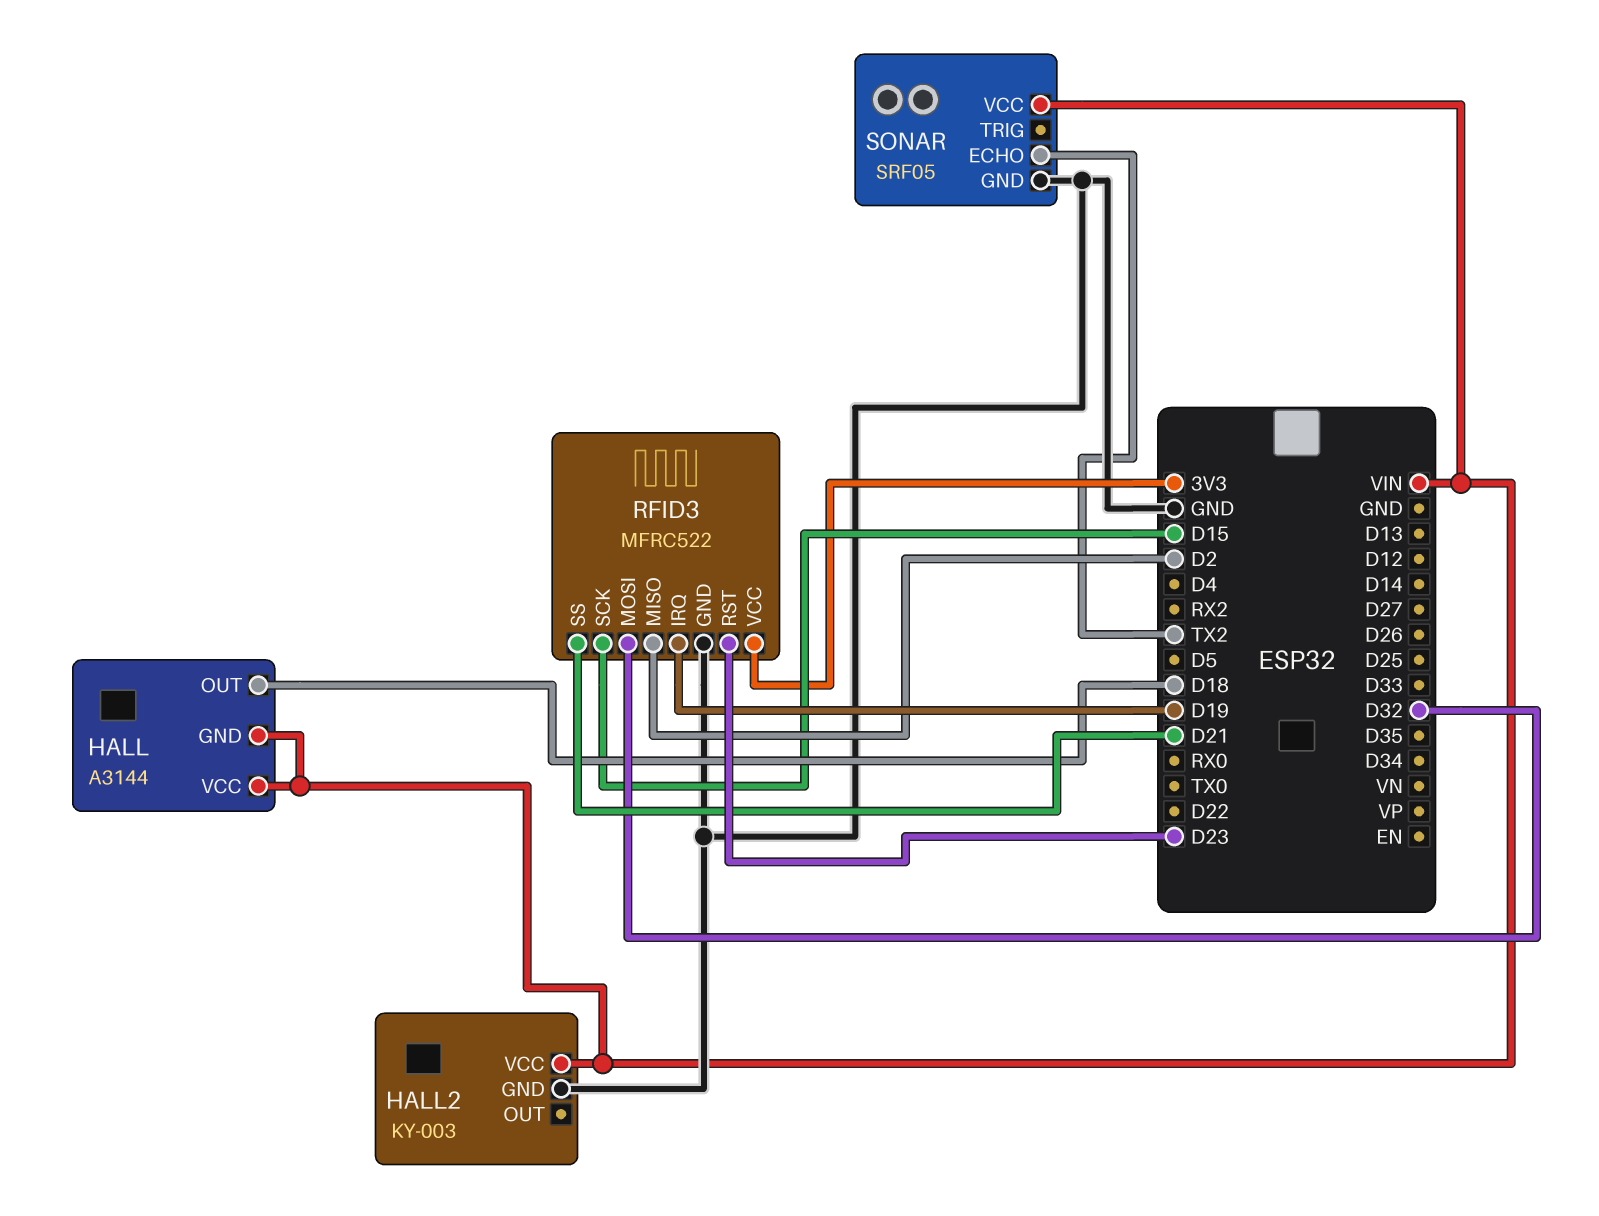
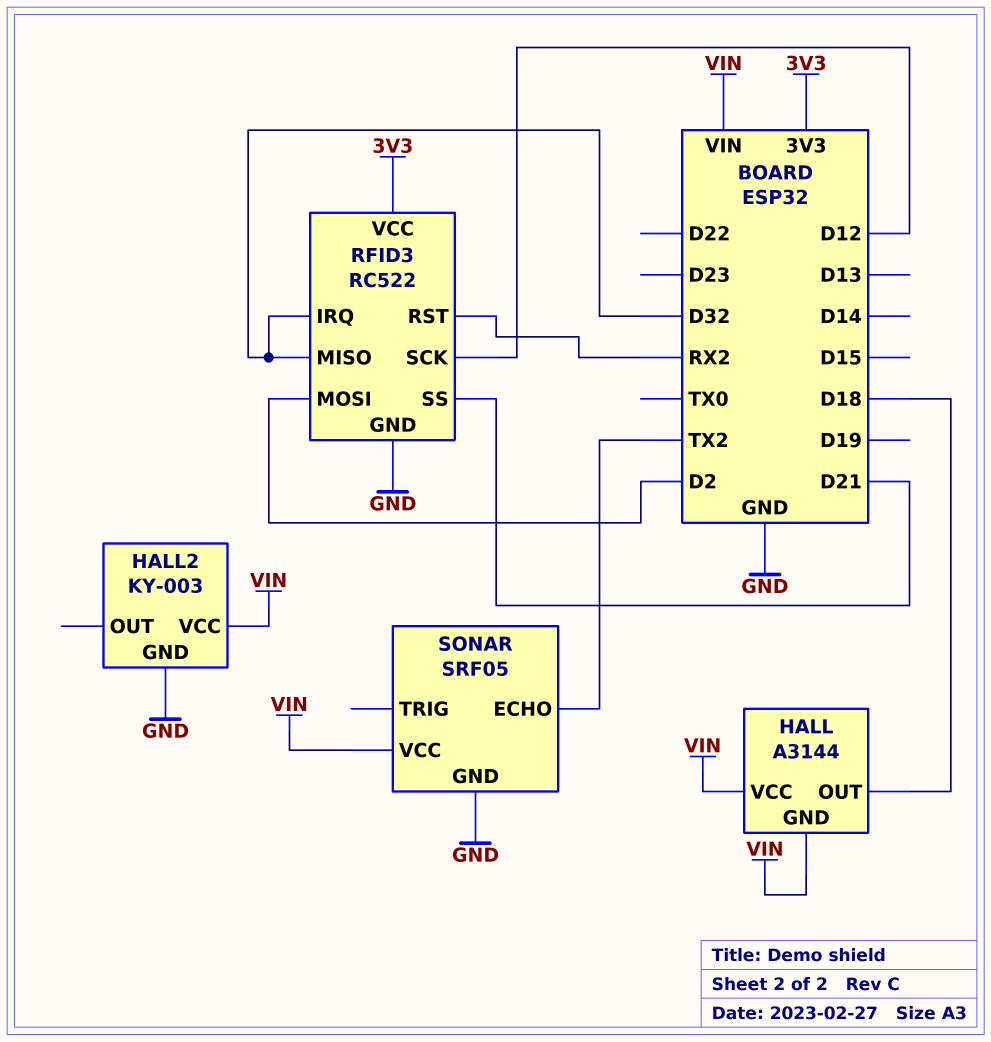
RFID3: MFRC522 -> RC522
RFID3 pin IRQ: D19 -> D32
RFID3 pin MISO: D2 -> D32
RFID3 pin MOSI: D32 -> D2
RFID3 pin RST: D23 -> RX2
RFID3 pin SCK: D15 -> D12

